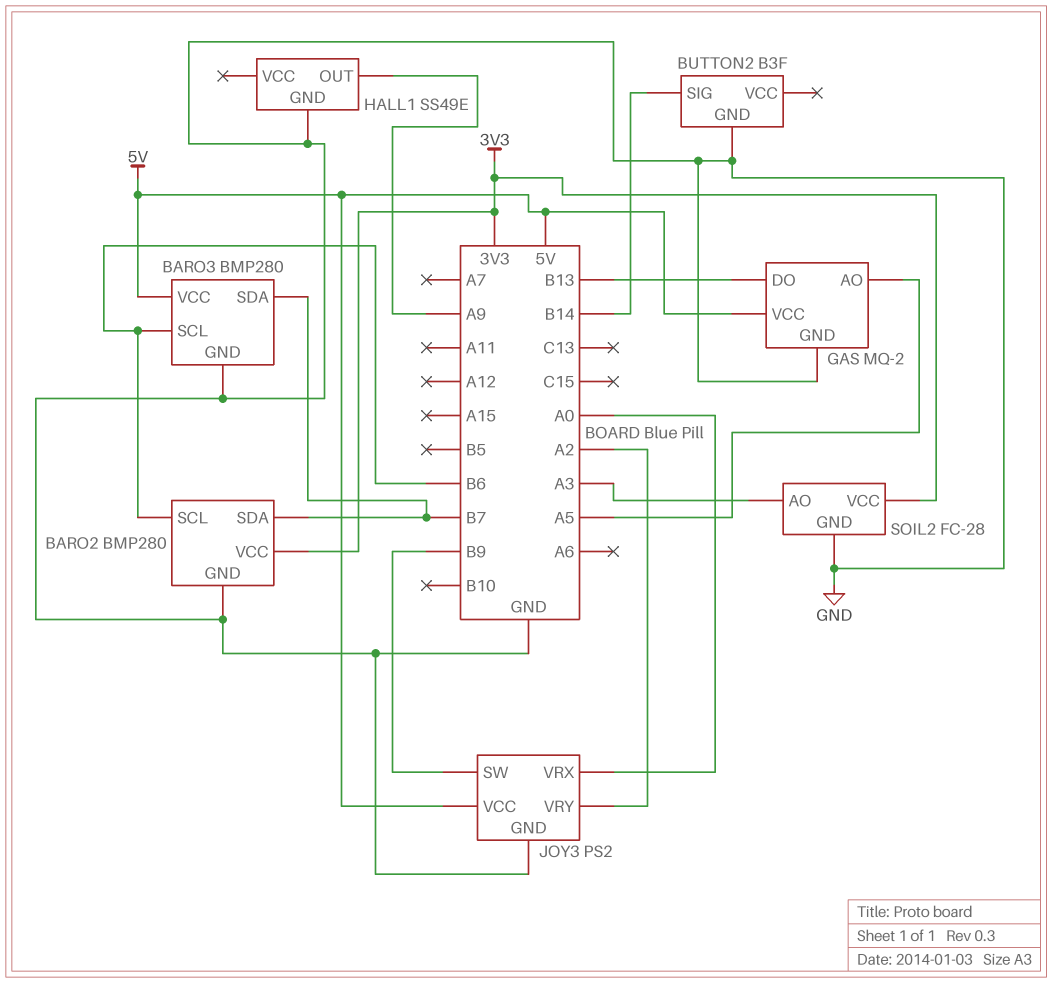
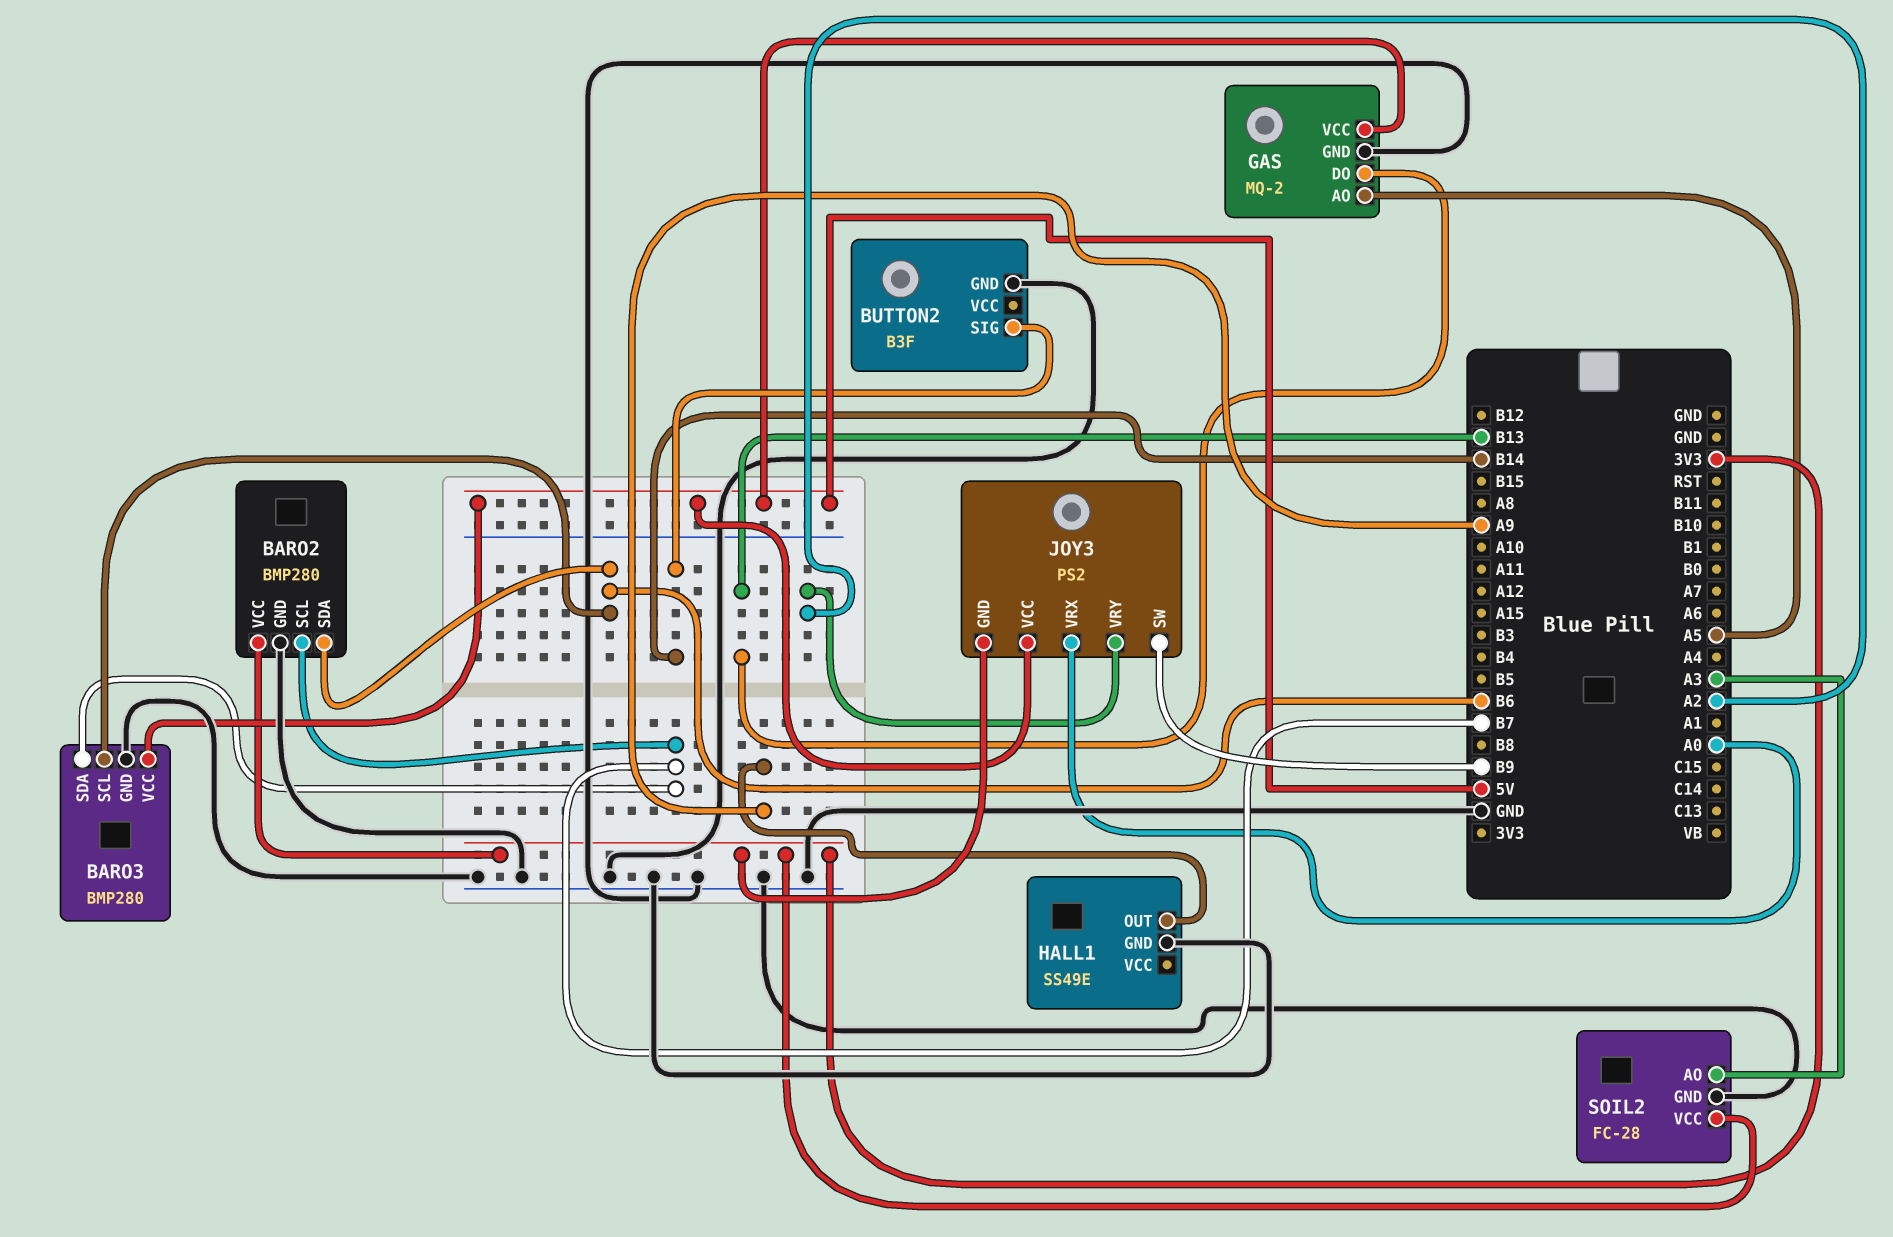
BARO2 pin SCL: B6 -> B7
BARO2 pin SDA: B7 -> B6
JOY3 pin GND: GND -> 3V3

